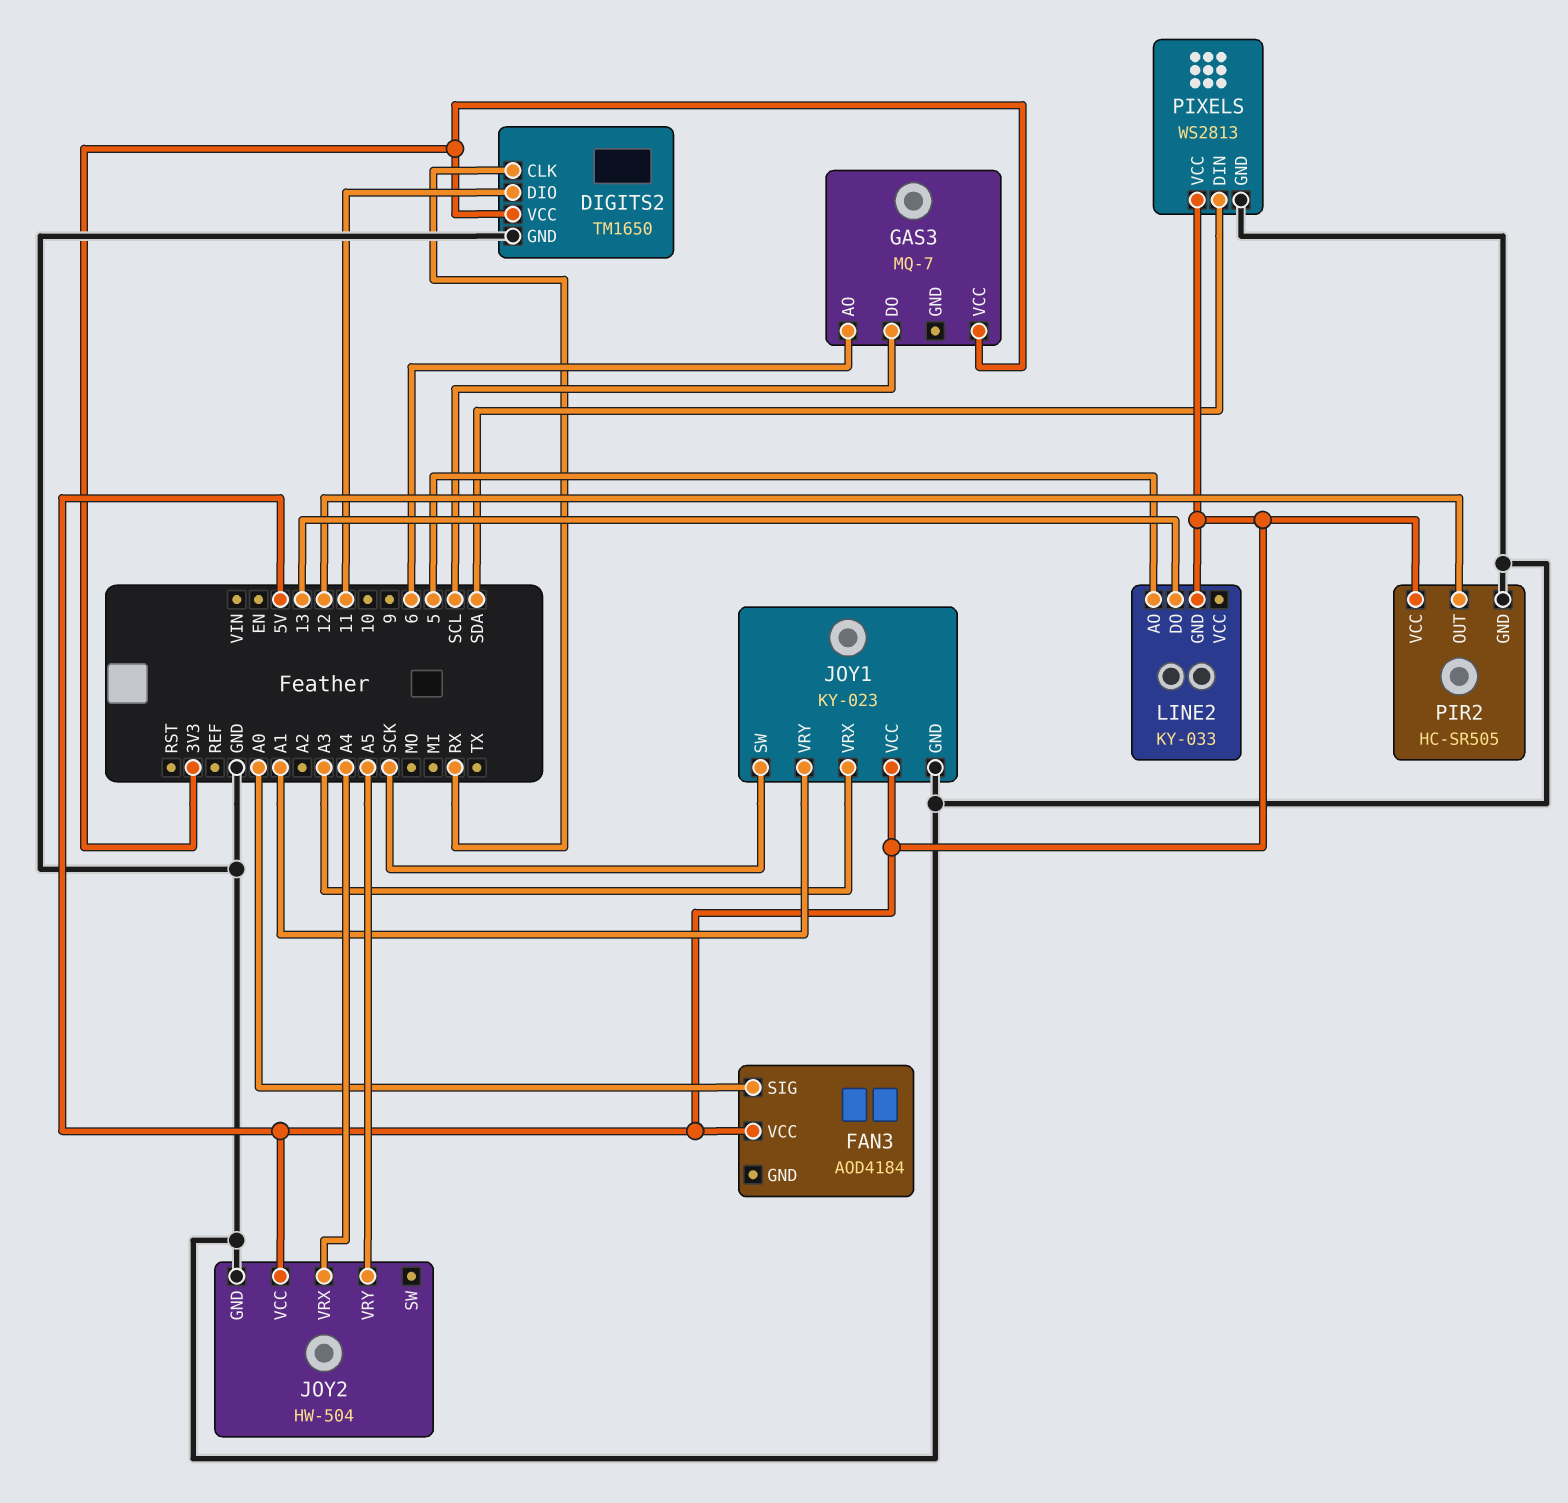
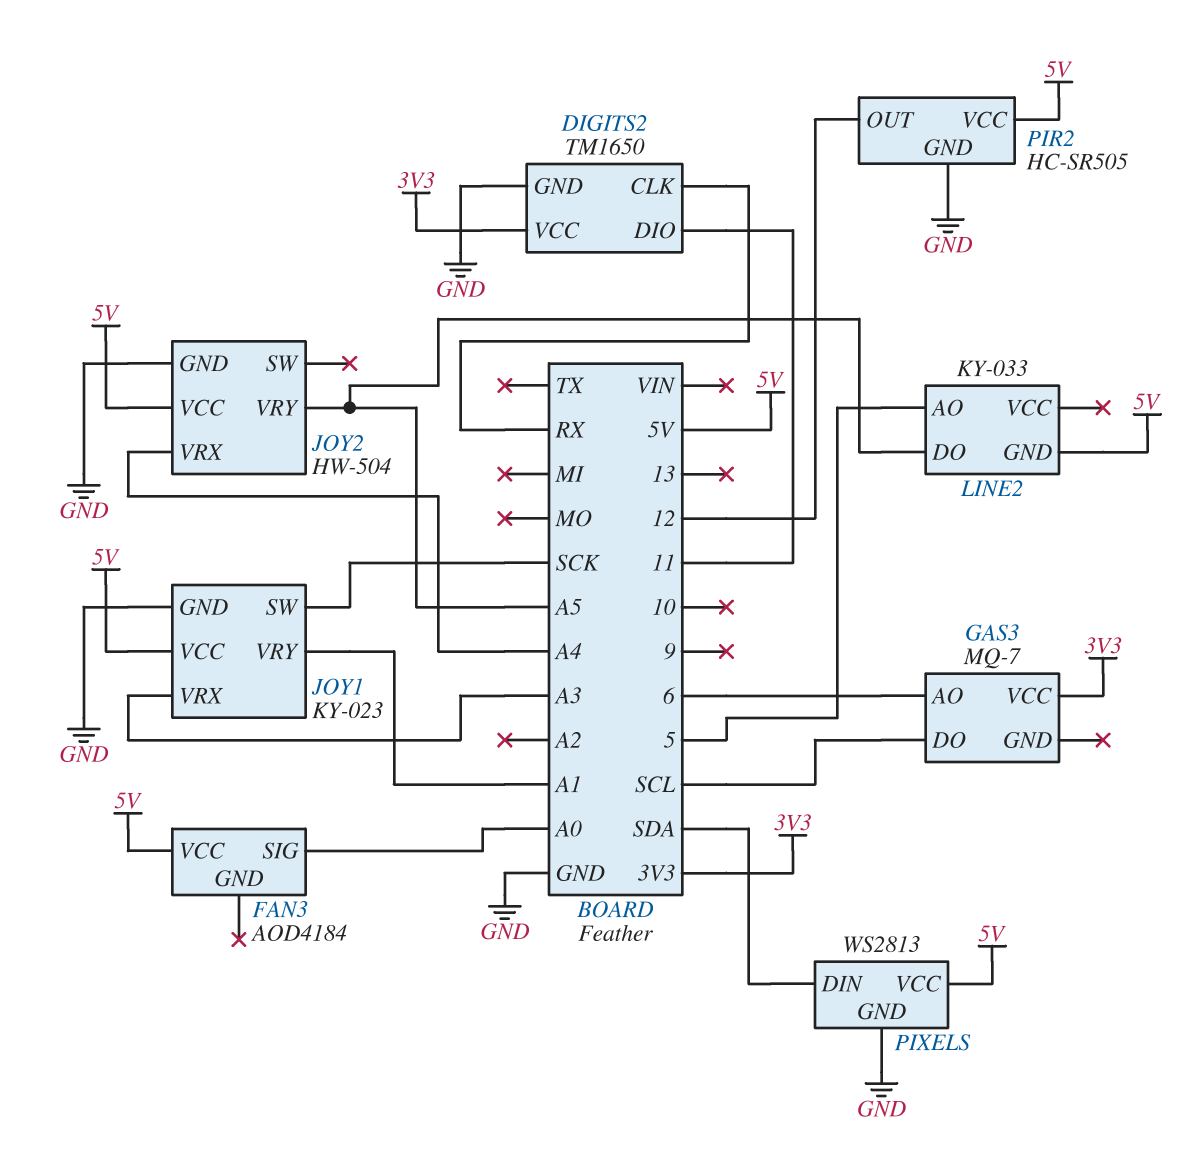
LINE2 pin DO: 13 -> A5

